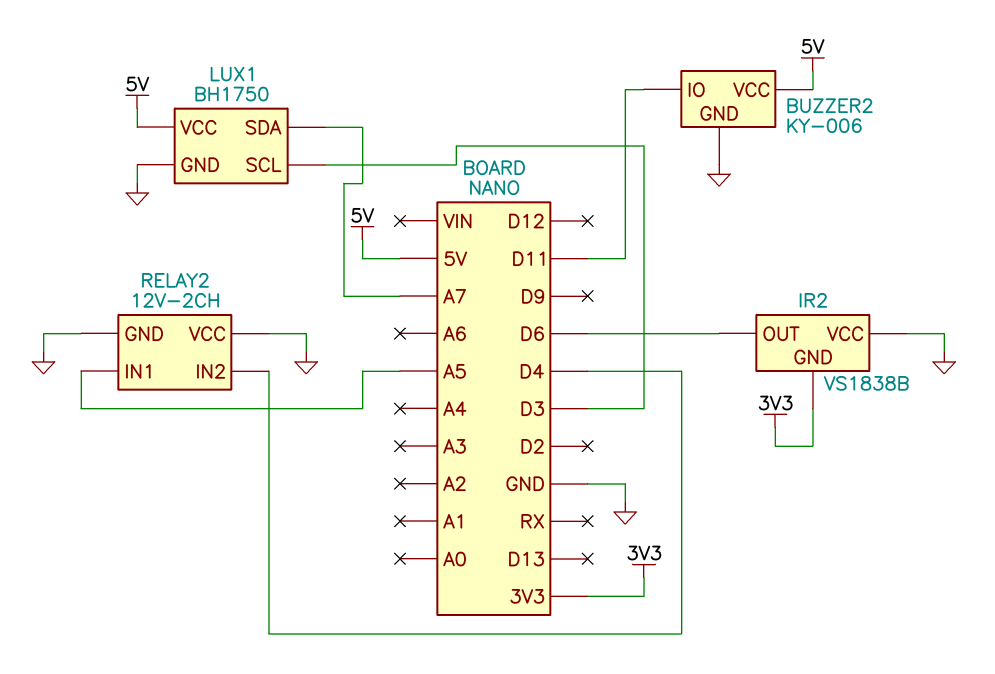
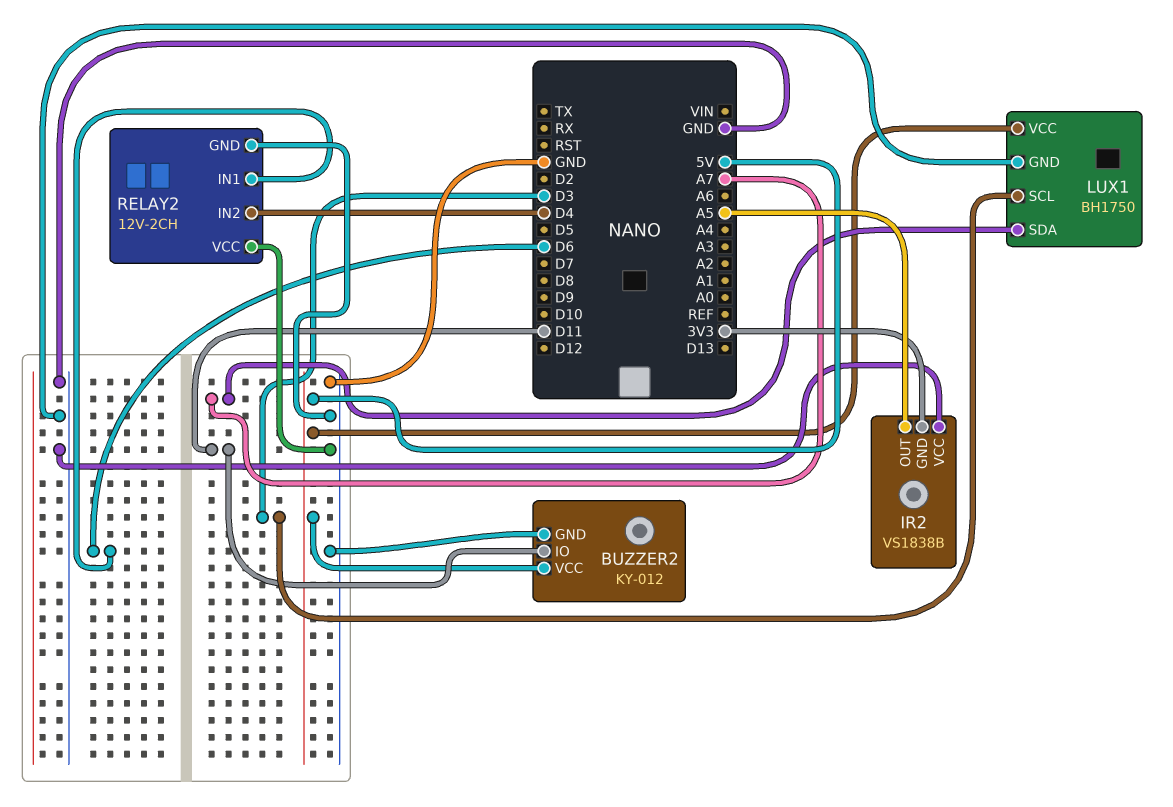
BUZZER2: KY-006 -> KY-012
IR2 pin OUT: D6 -> A5
RELAY2 pin IN1: A5 -> D6

